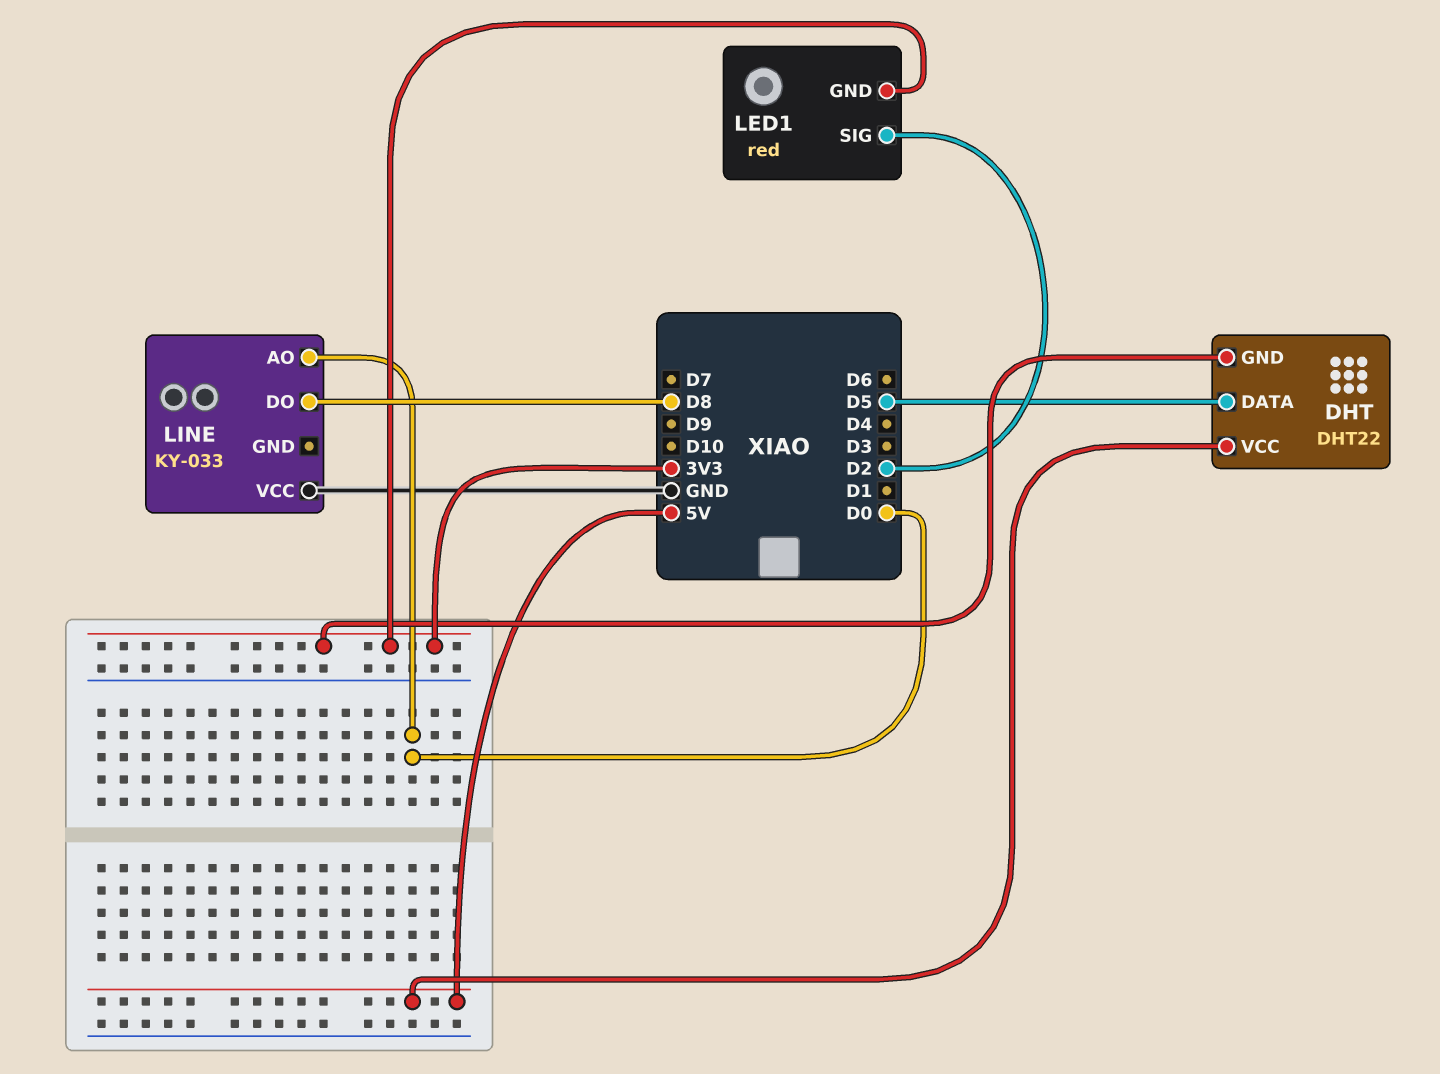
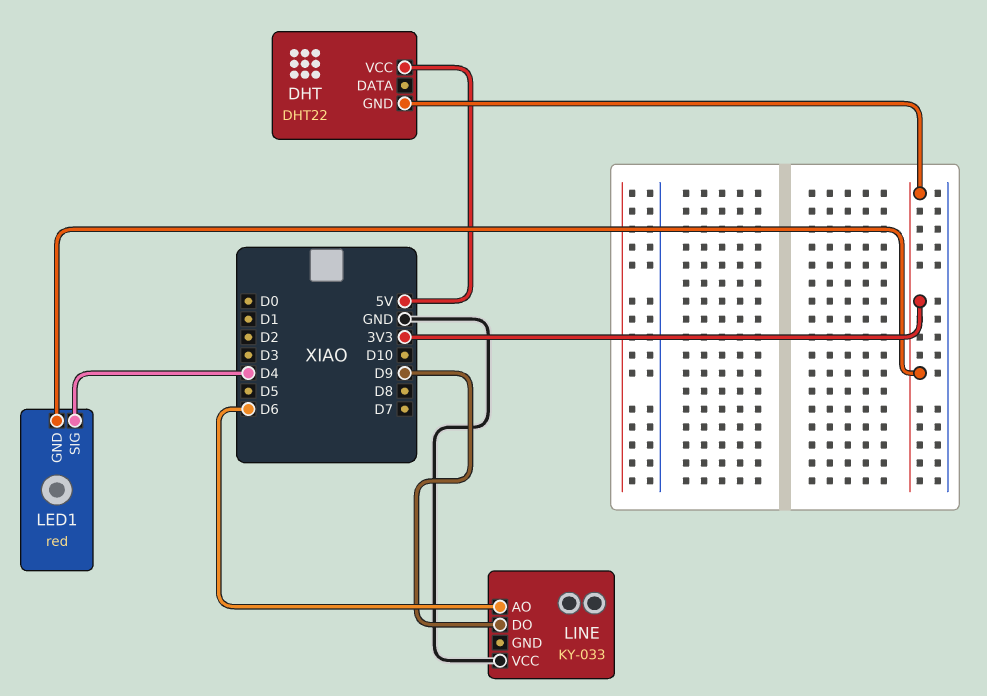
DHT pin DATA: D5 -> none
LED1 pin SIG: D2 -> D4
LINE pin AO: D0 -> D6
LINE pin DO: D8 -> D9

